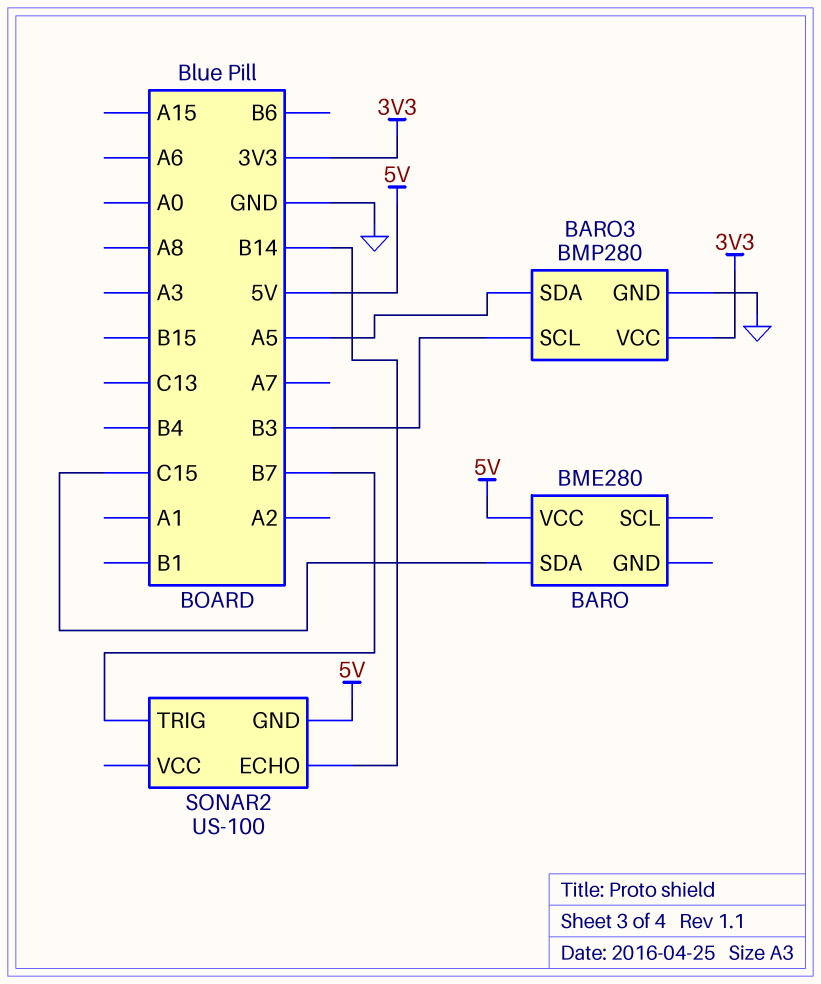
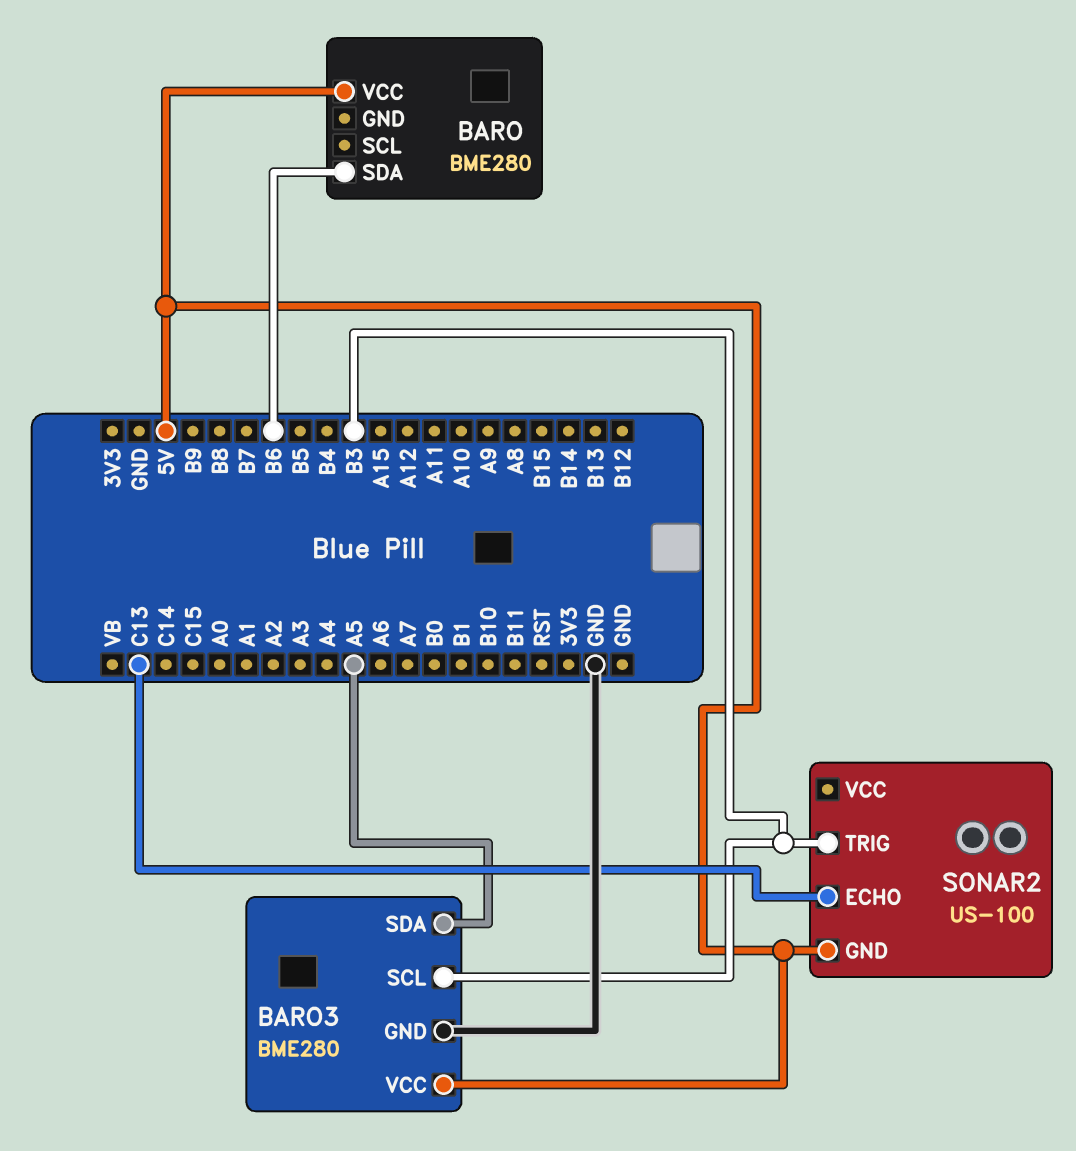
BARO pin SDA: C15 -> B6
BARO3: BMP280 -> BME280
BARO3 pin VCC: 3V3 -> 5V
SONAR2 pin ECHO: B14 -> C13
SONAR2 pin TRIG: B7 -> B3

